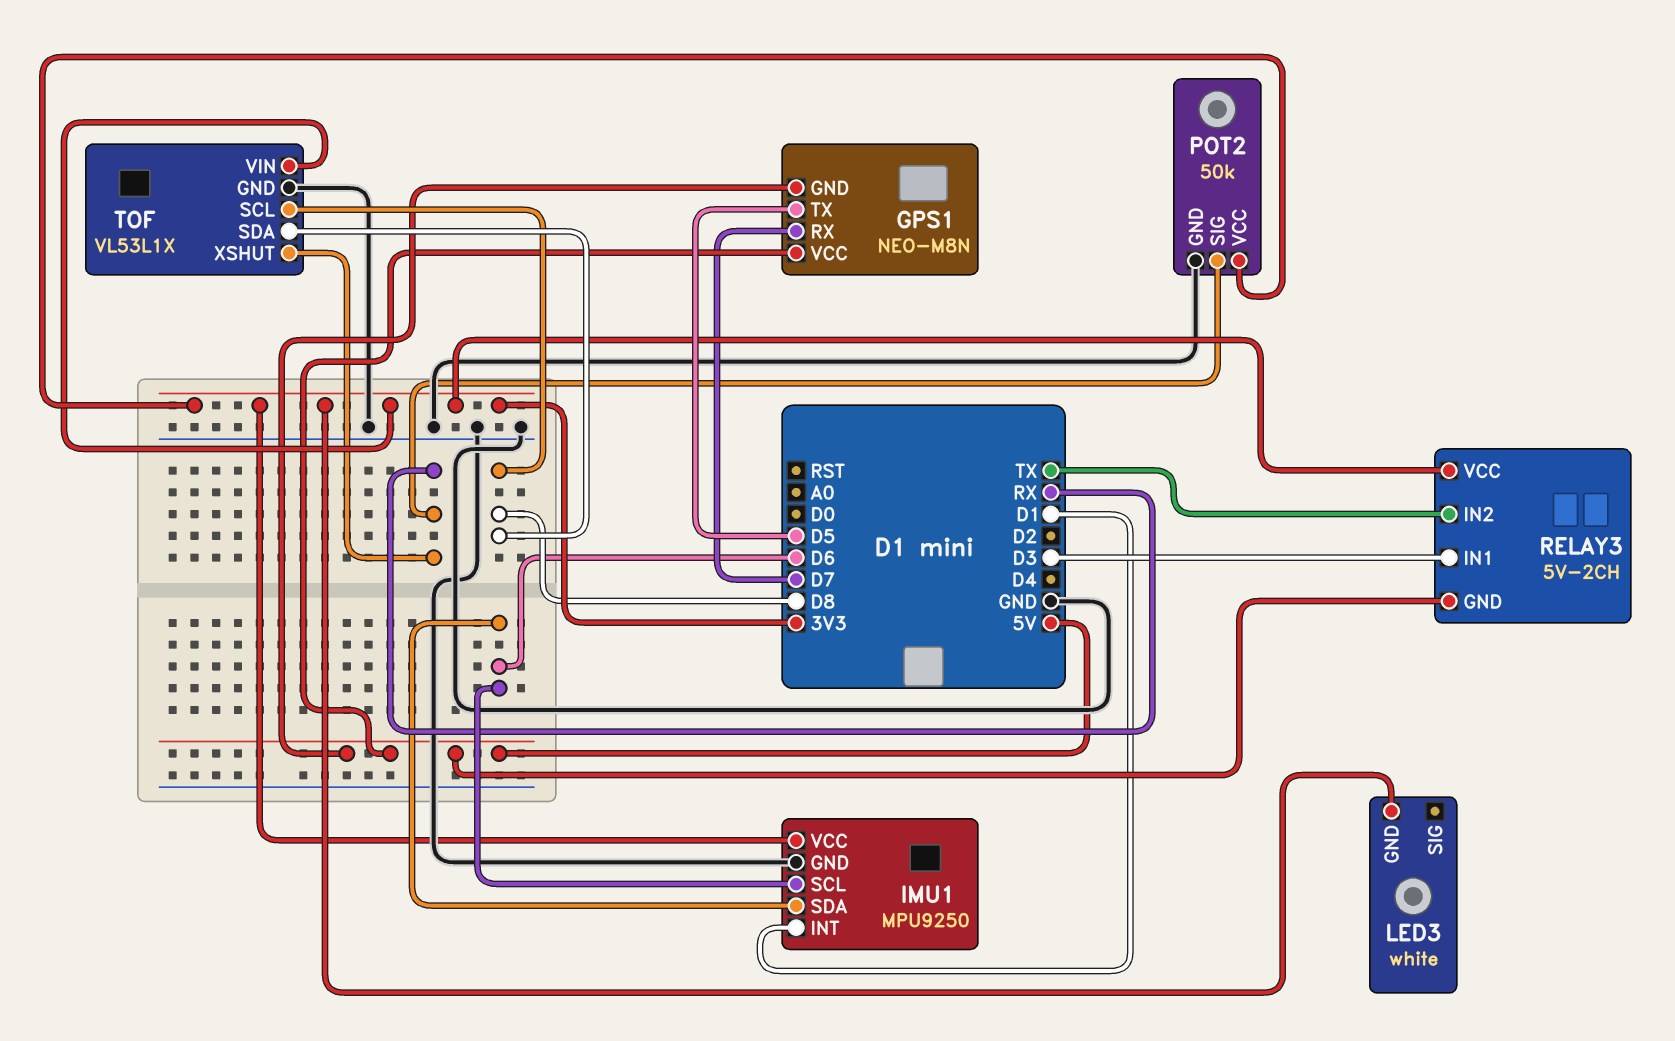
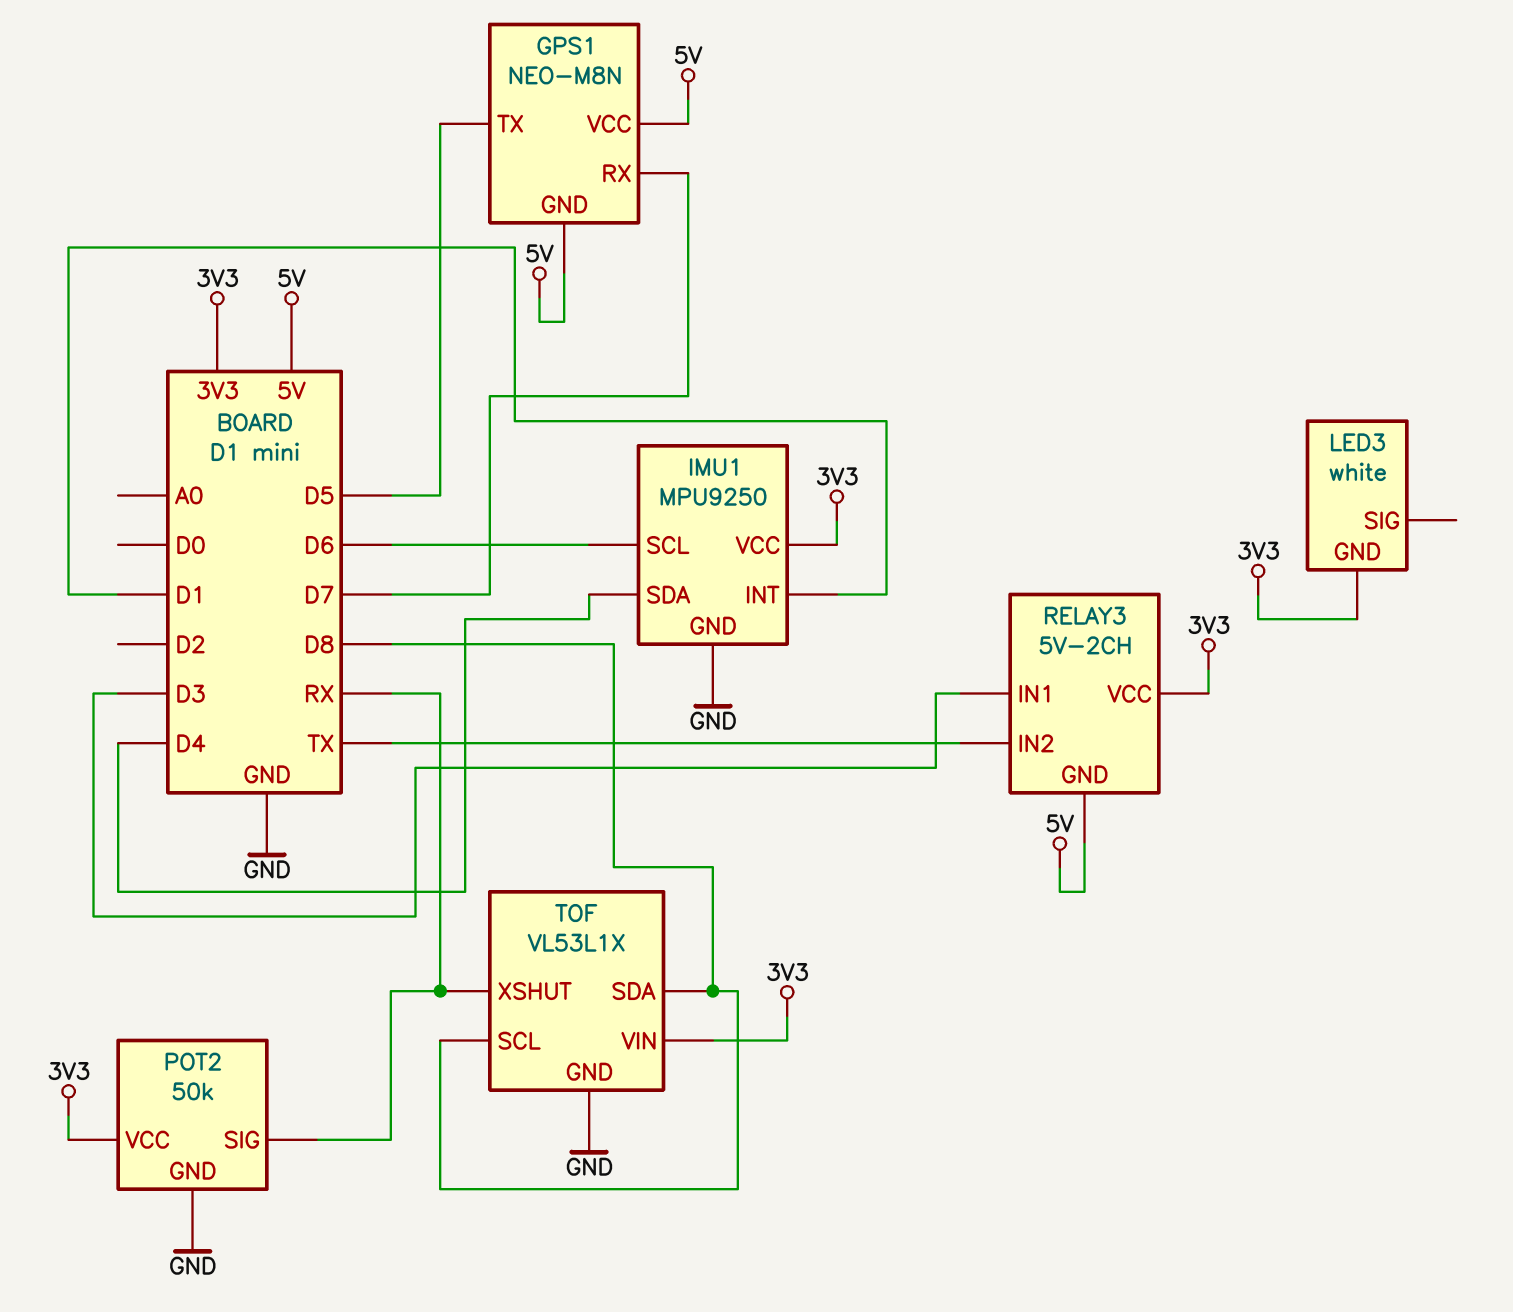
IMU1 pin SDA: D6 -> D4

